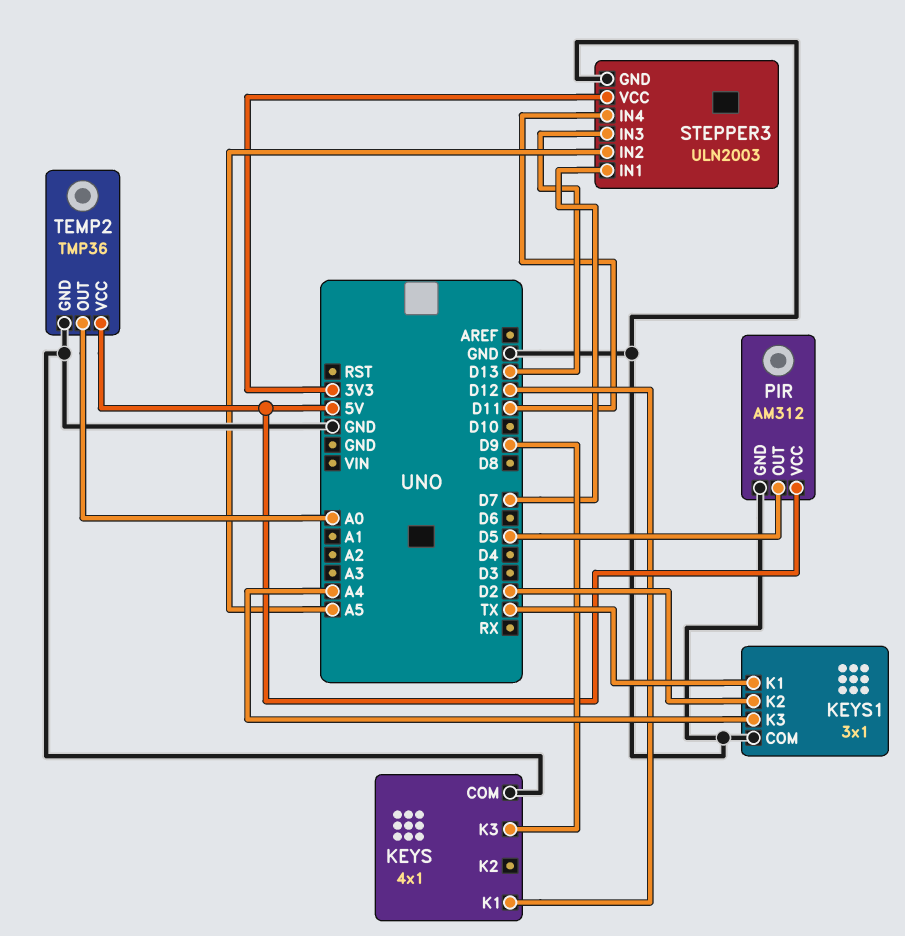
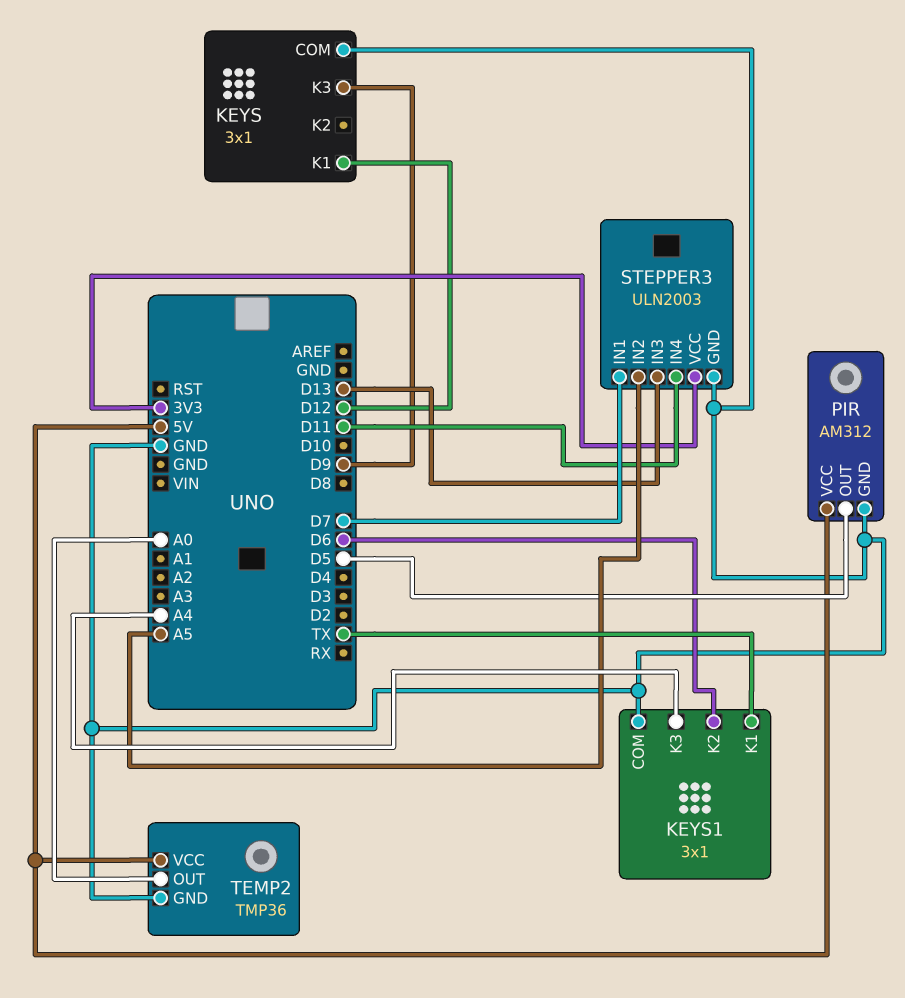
KEYS: 4x1 -> 3x1
KEYS1 pin K2: D2 -> D6

